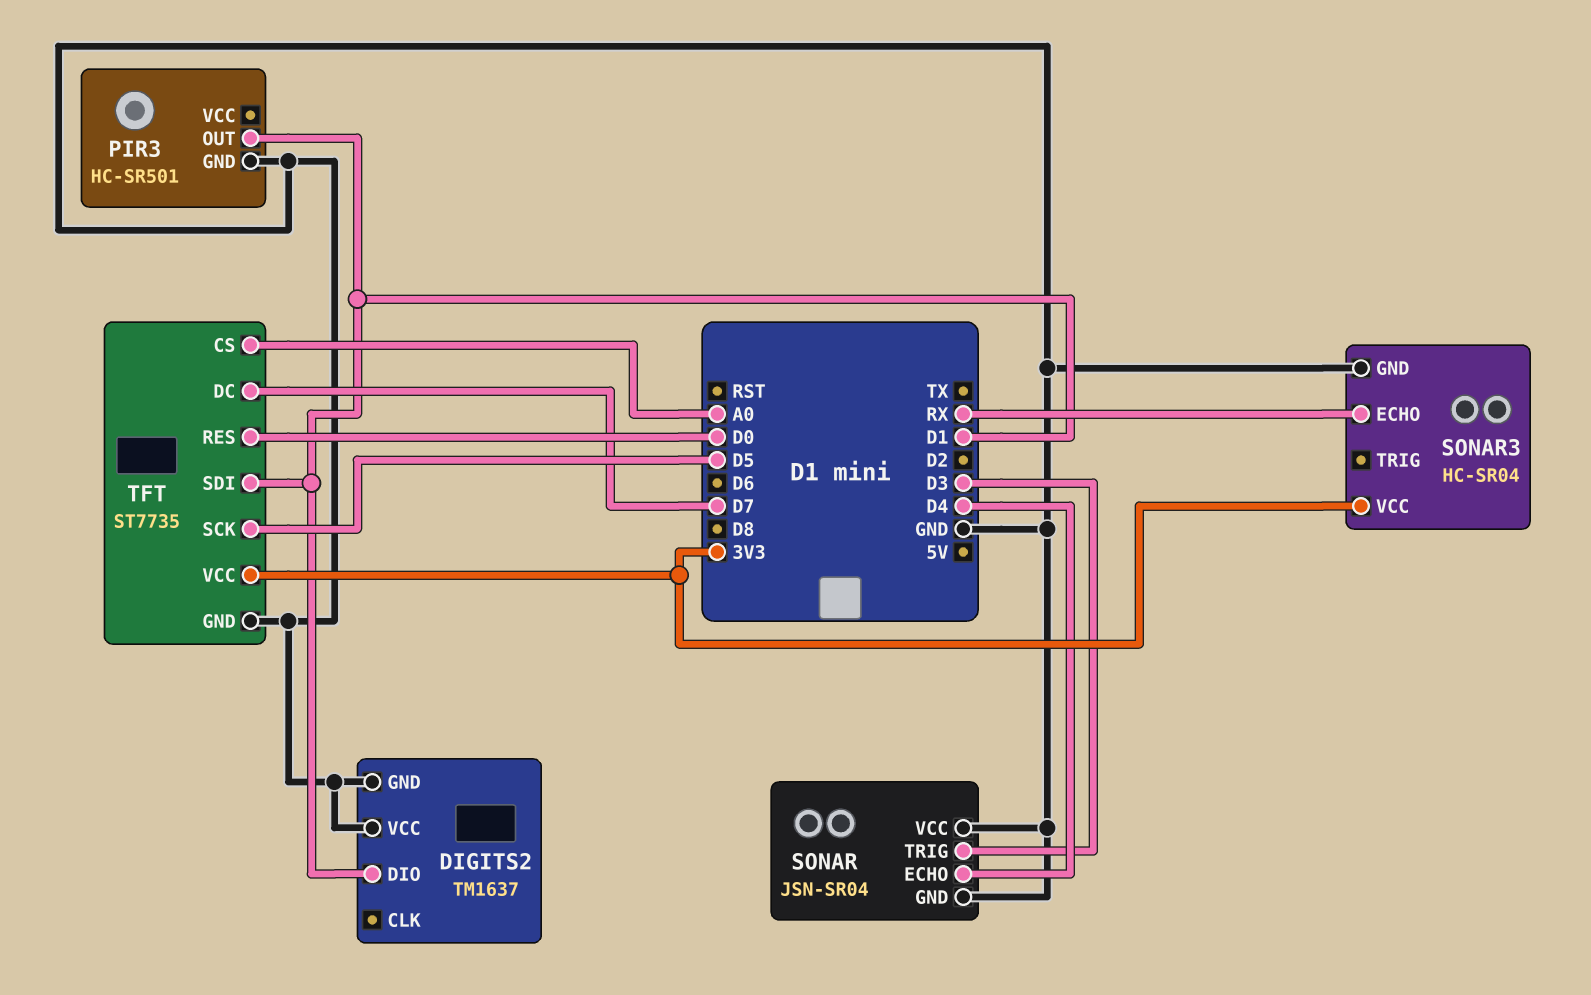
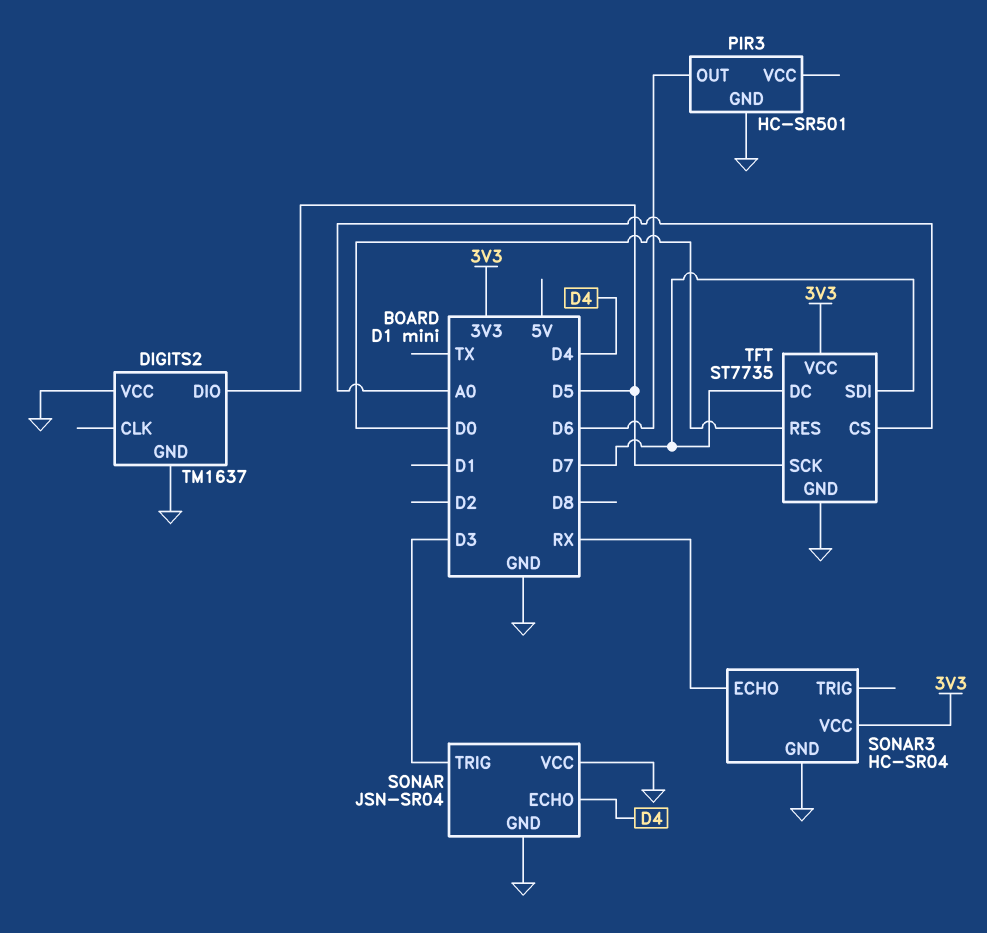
DIGITS2 pin DIO: D1 -> D5
PIR3 pin OUT: D1 -> D6
TFT pin SDI: D1 -> D7

